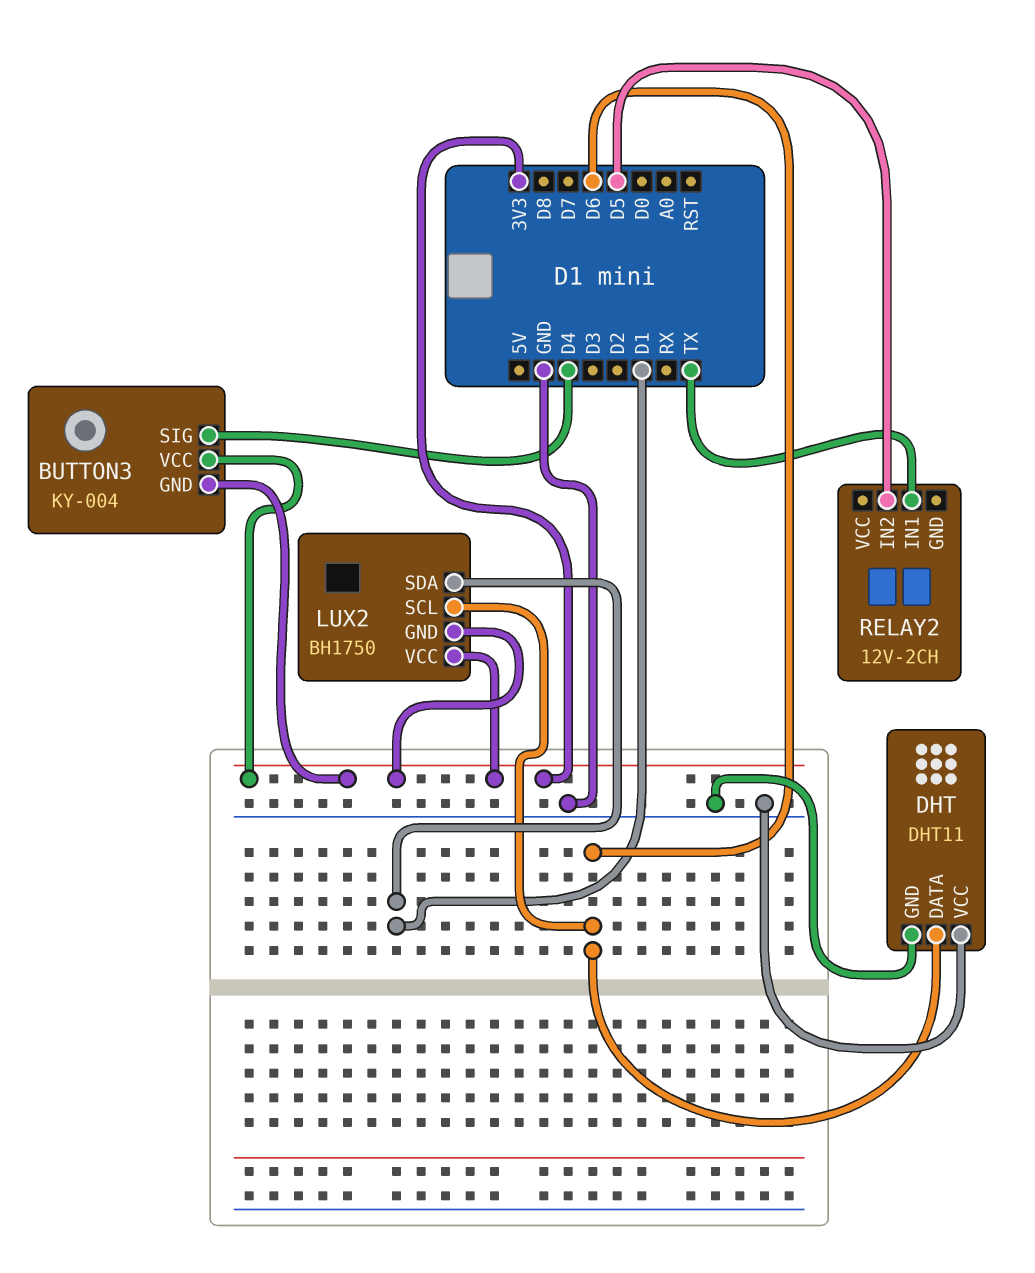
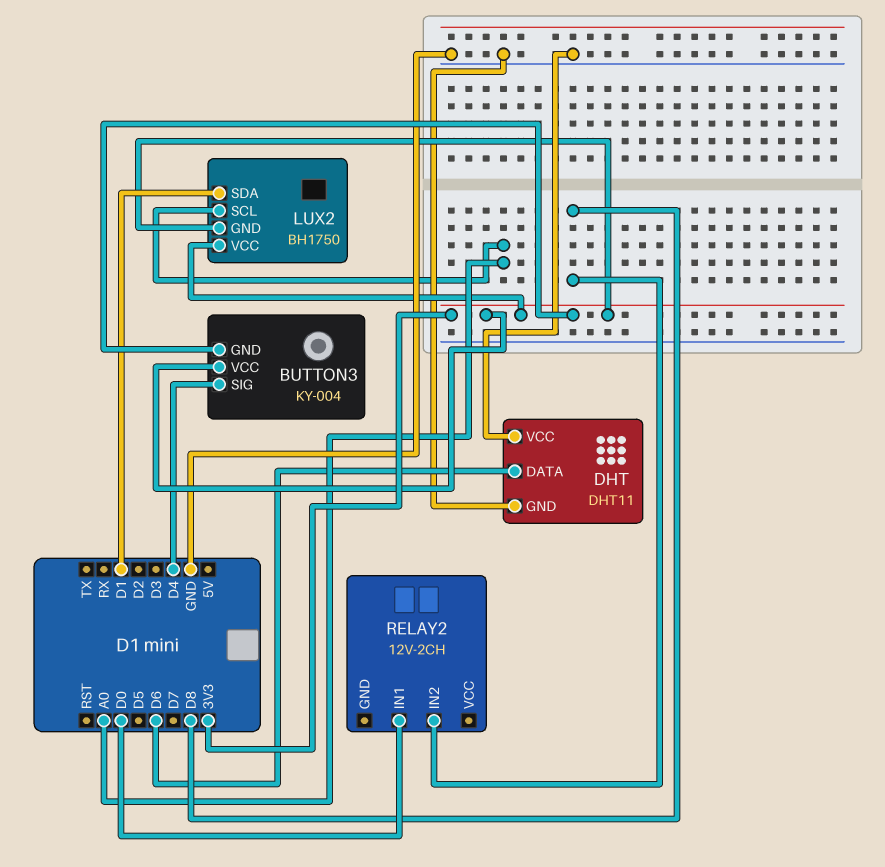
LUX2 pin SCL: D6 -> A0
RELAY2 pin IN1: TX -> D0
RELAY2 pin IN2: D5 -> D8

